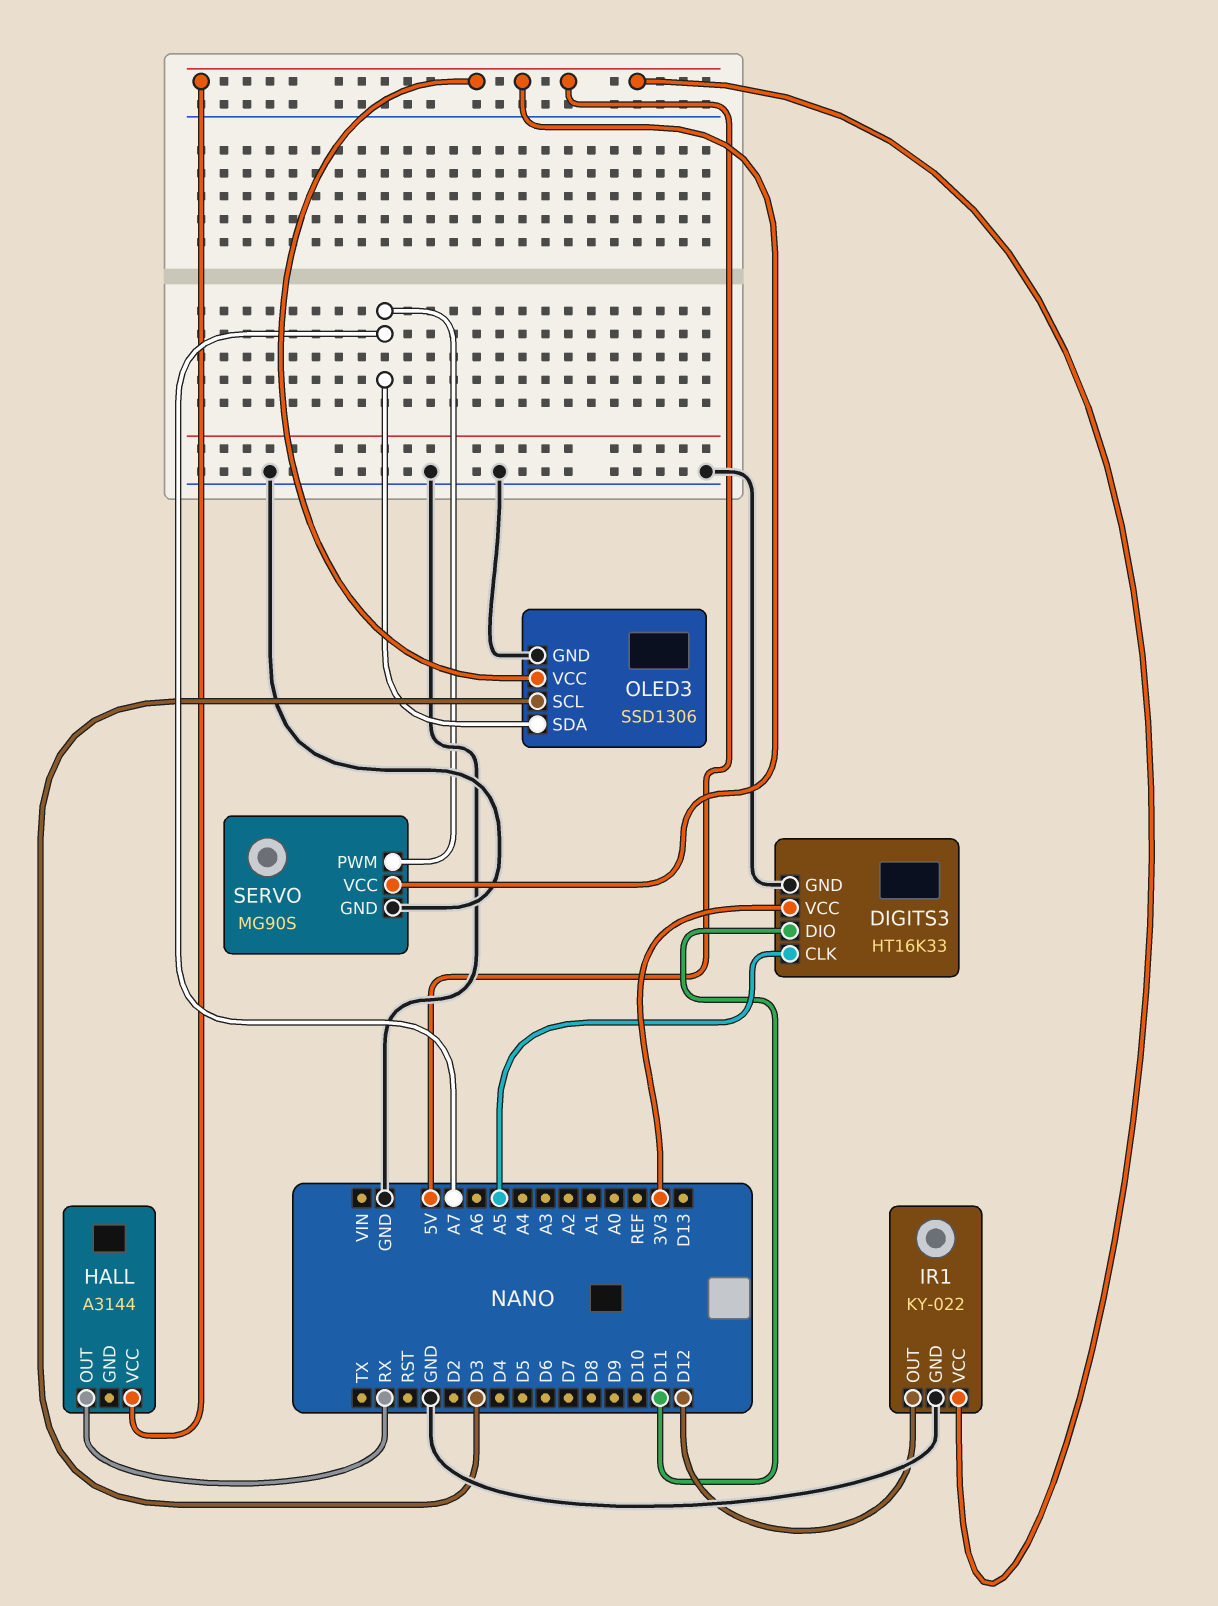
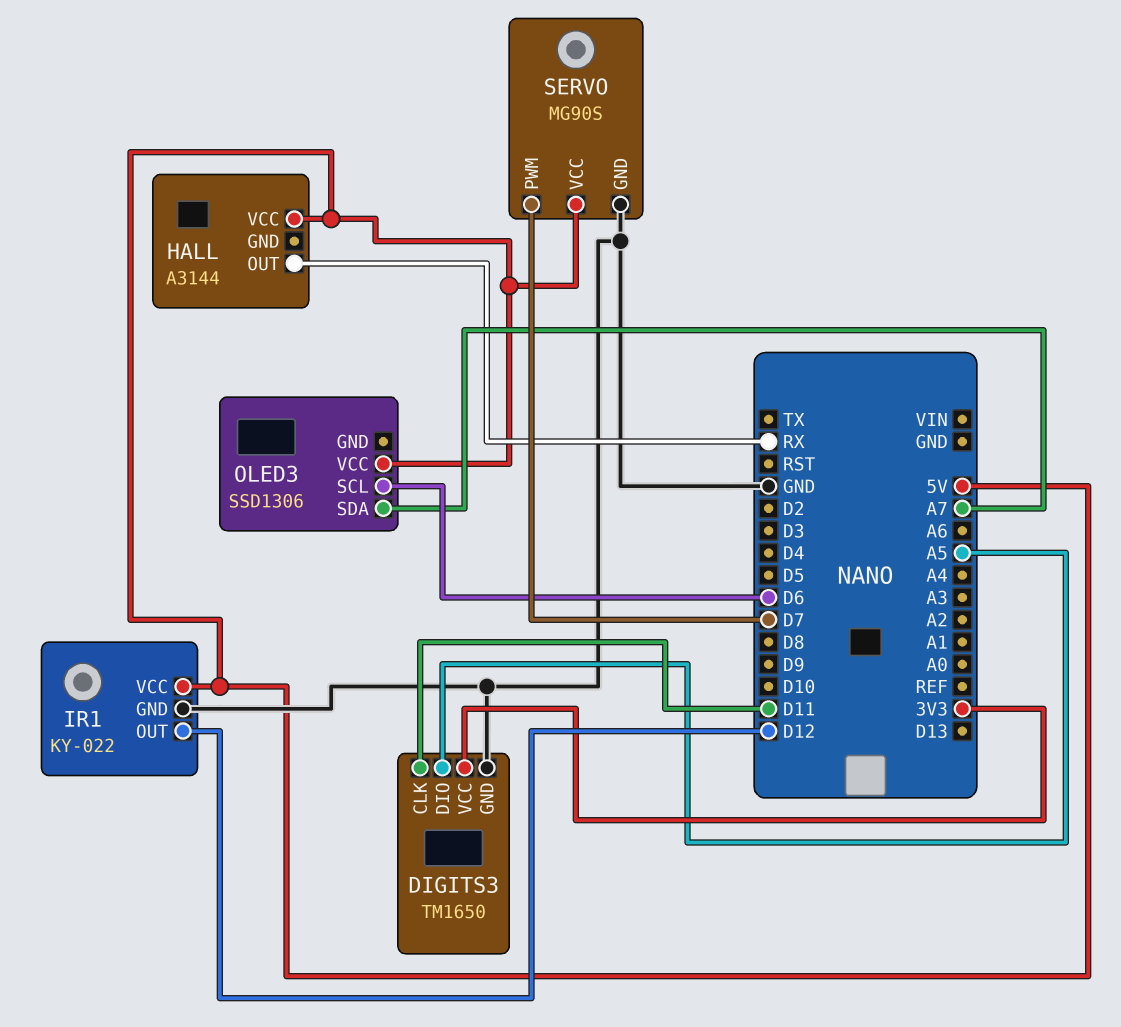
DIGITS3: HT16K33 -> TM1650
DIGITS3 pin CLK: A5 -> D11
DIGITS3 pin DIO: D11 -> A5
OLED3 pin GND: GND -> none
OLED3 pin SCL: D3 -> D6
SERVO pin PWM: A7 -> D7

